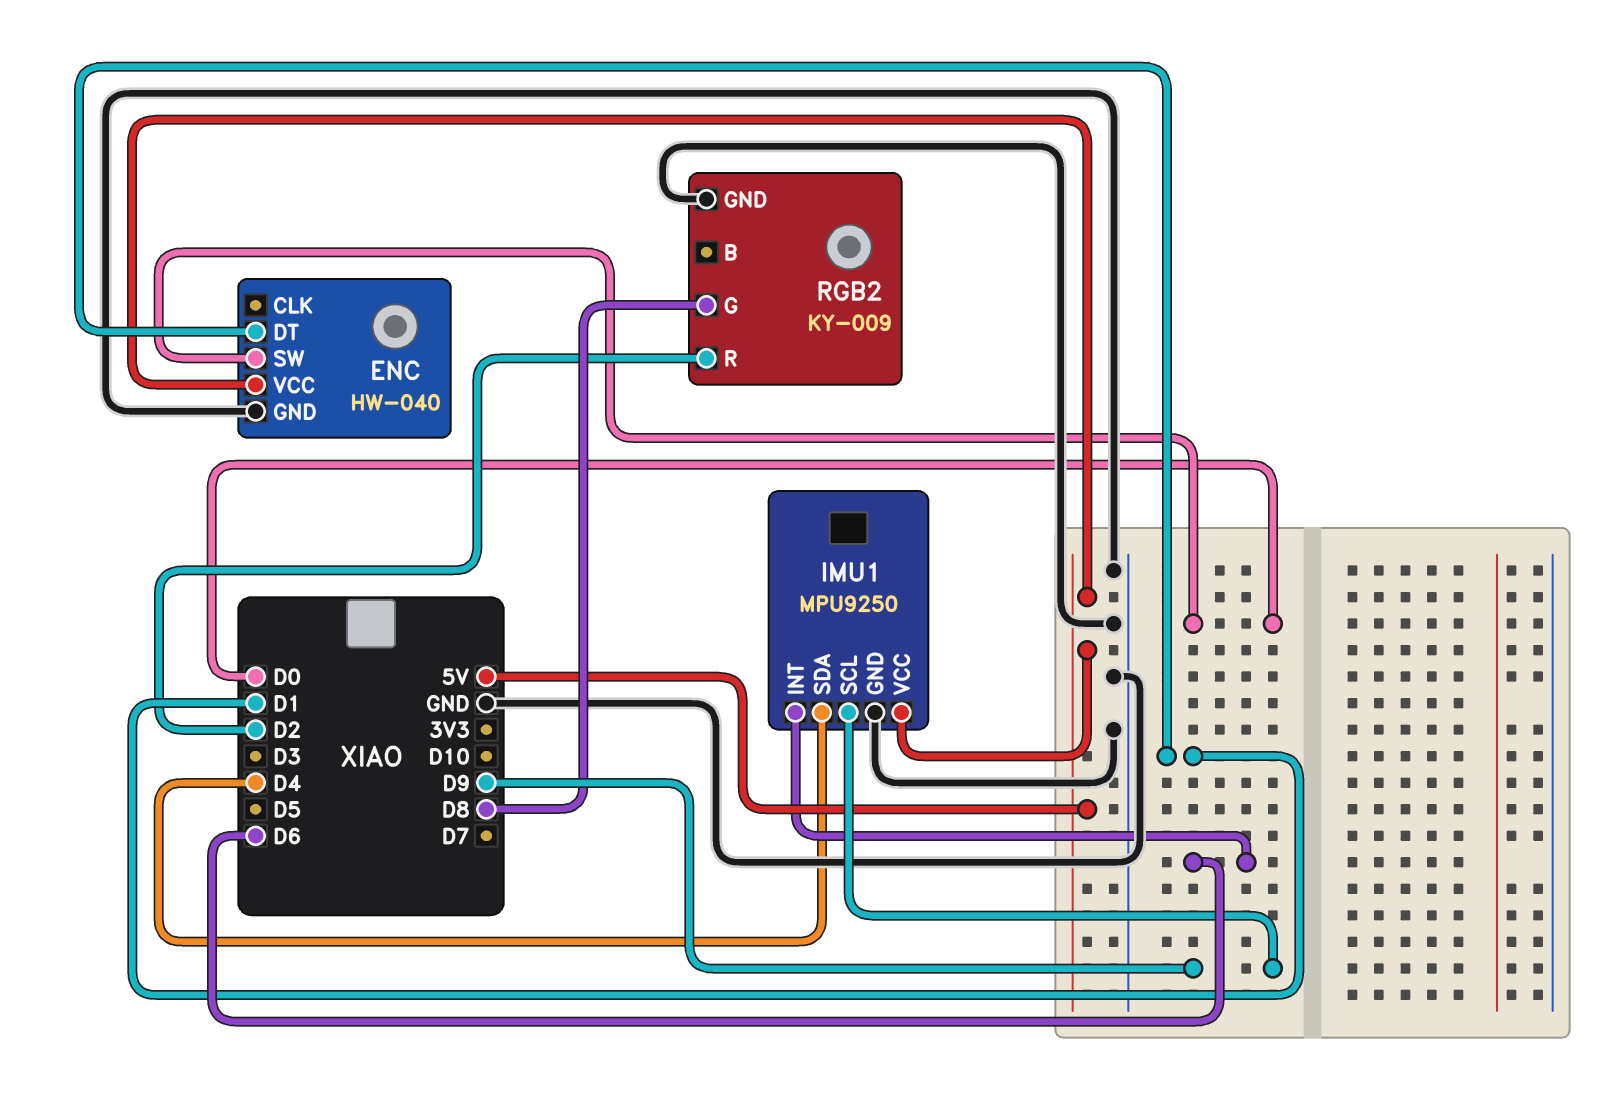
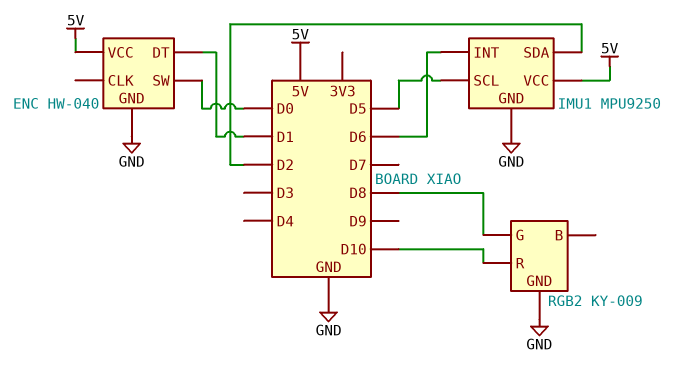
IMU1 pin SCL: D9 -> D5
IMU1 pin SDA: D4 -> D2
RGB2 pin R: D2 -> D10

